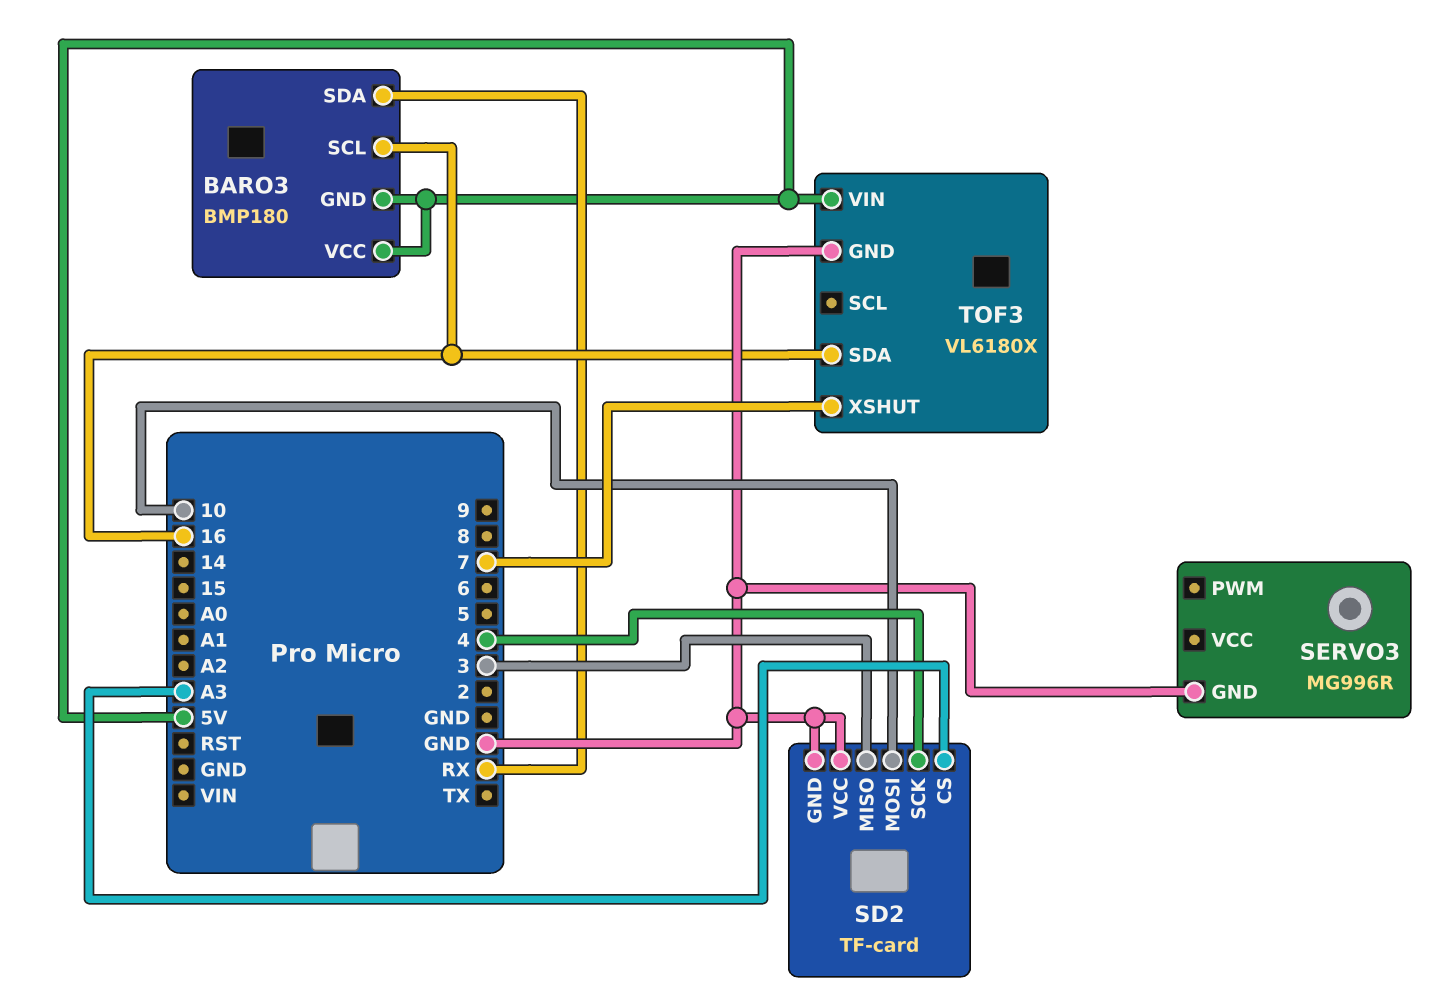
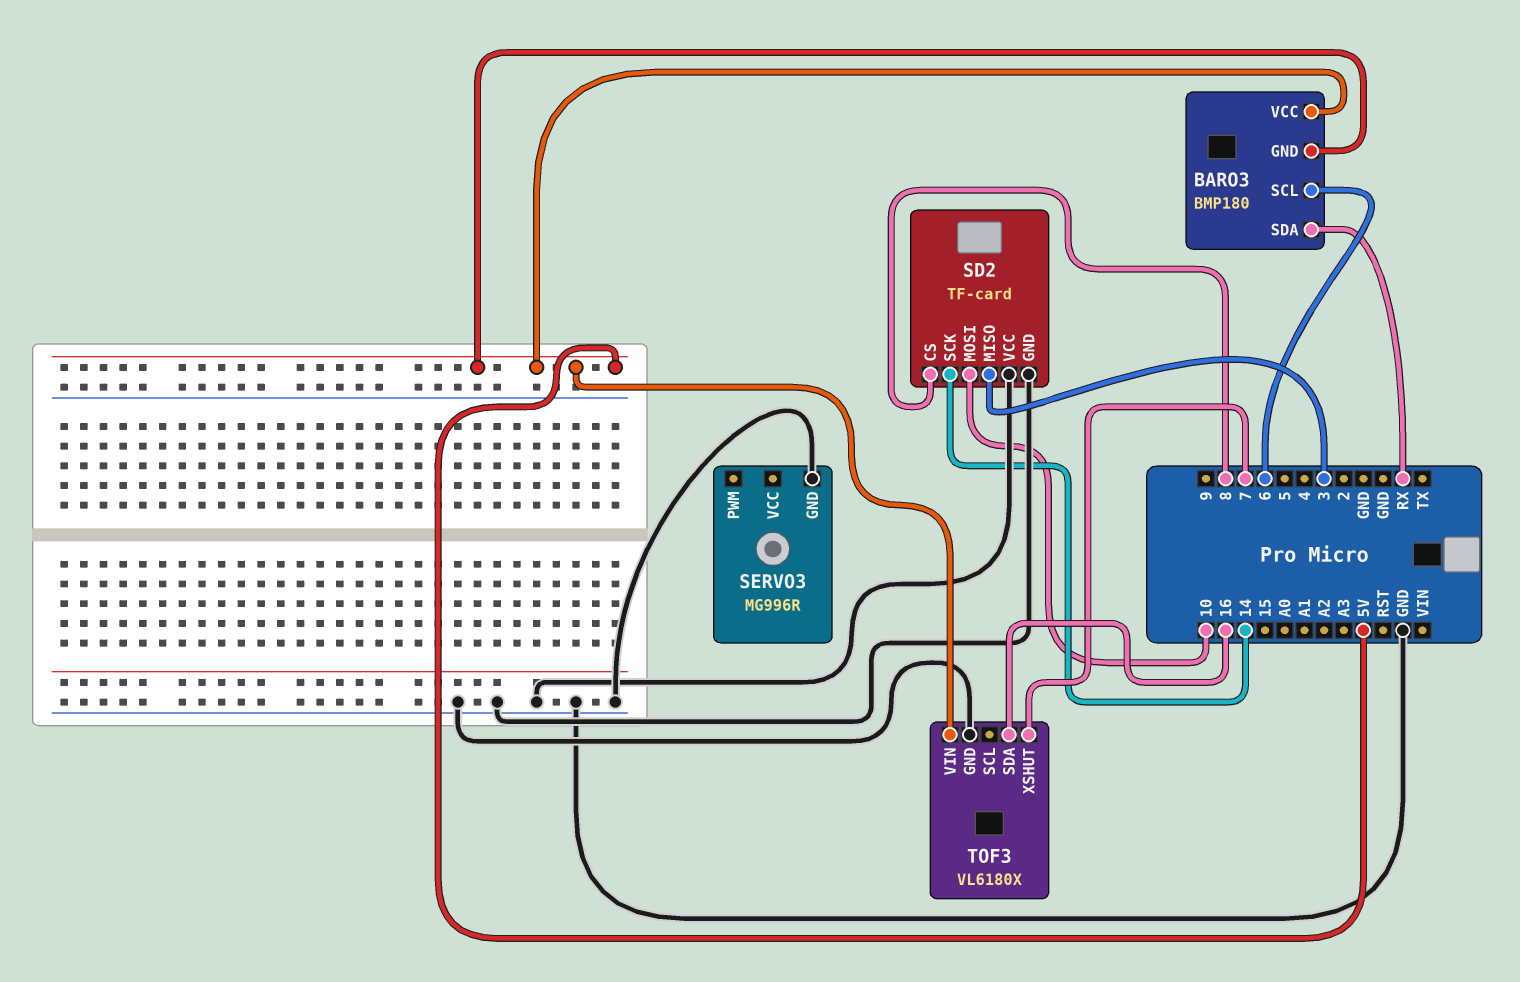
BARO3 pin SCL: 16 -> 6
SD2 pin CS: A3 -> 8
SD2 pin SCK: 4 -> 14

